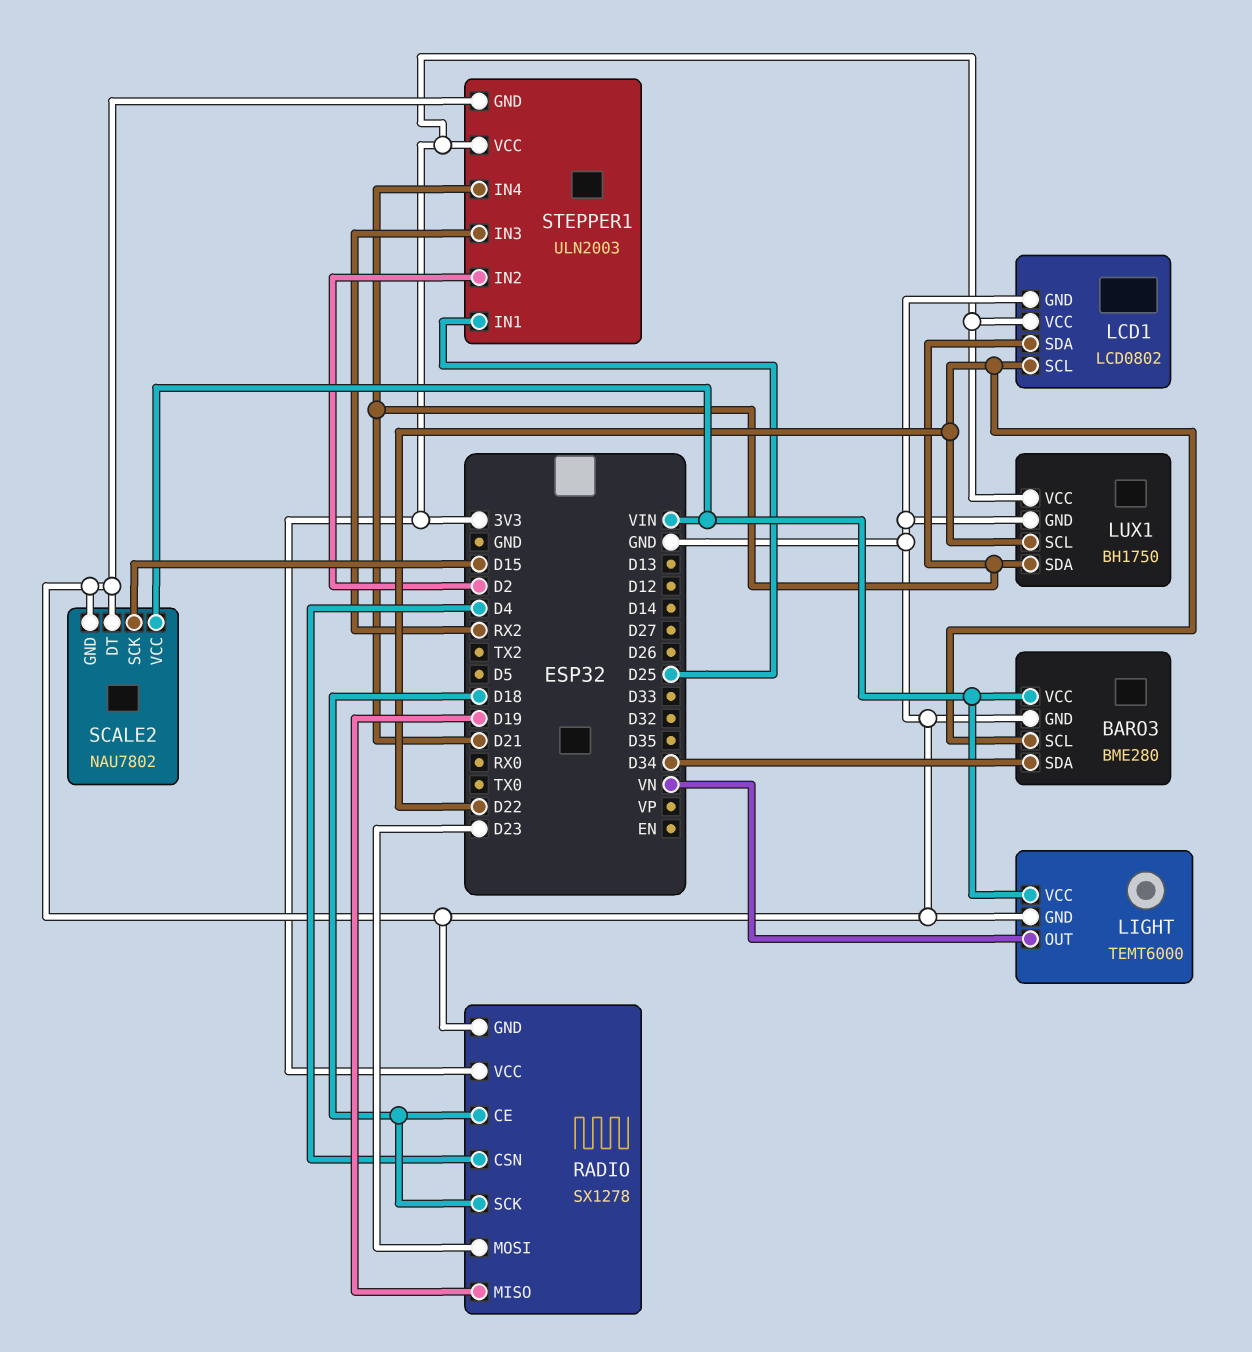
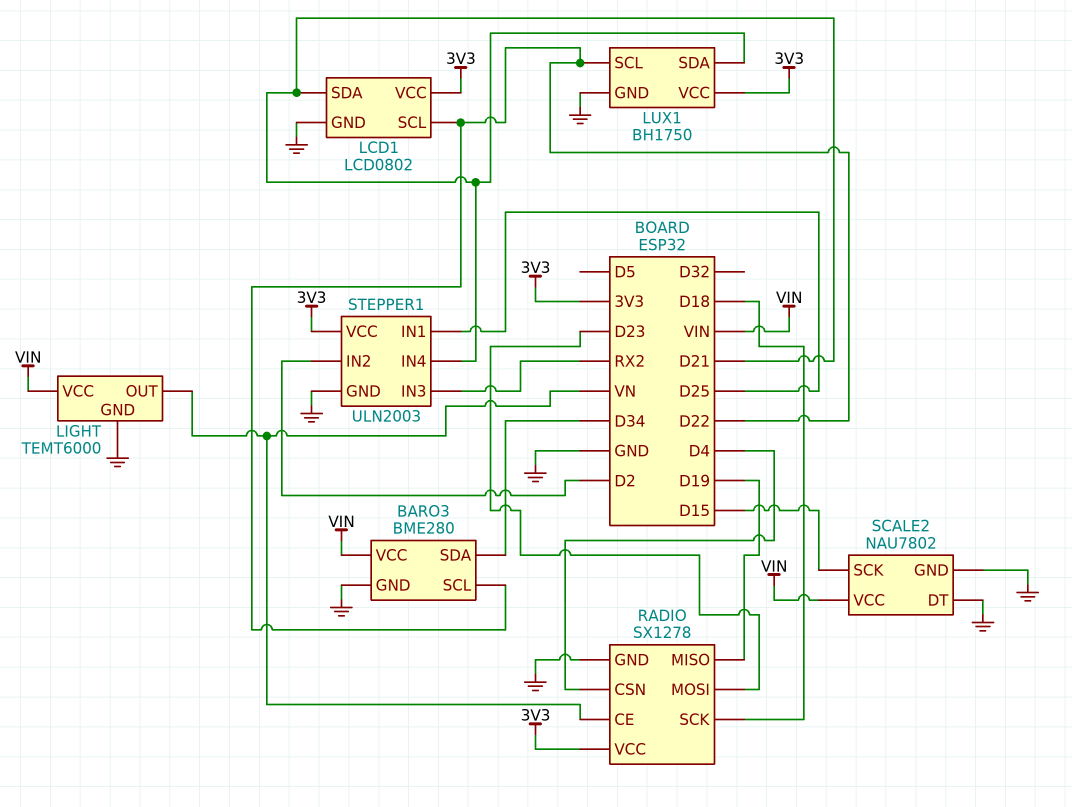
RADIO pin CE: D18 -> VN

